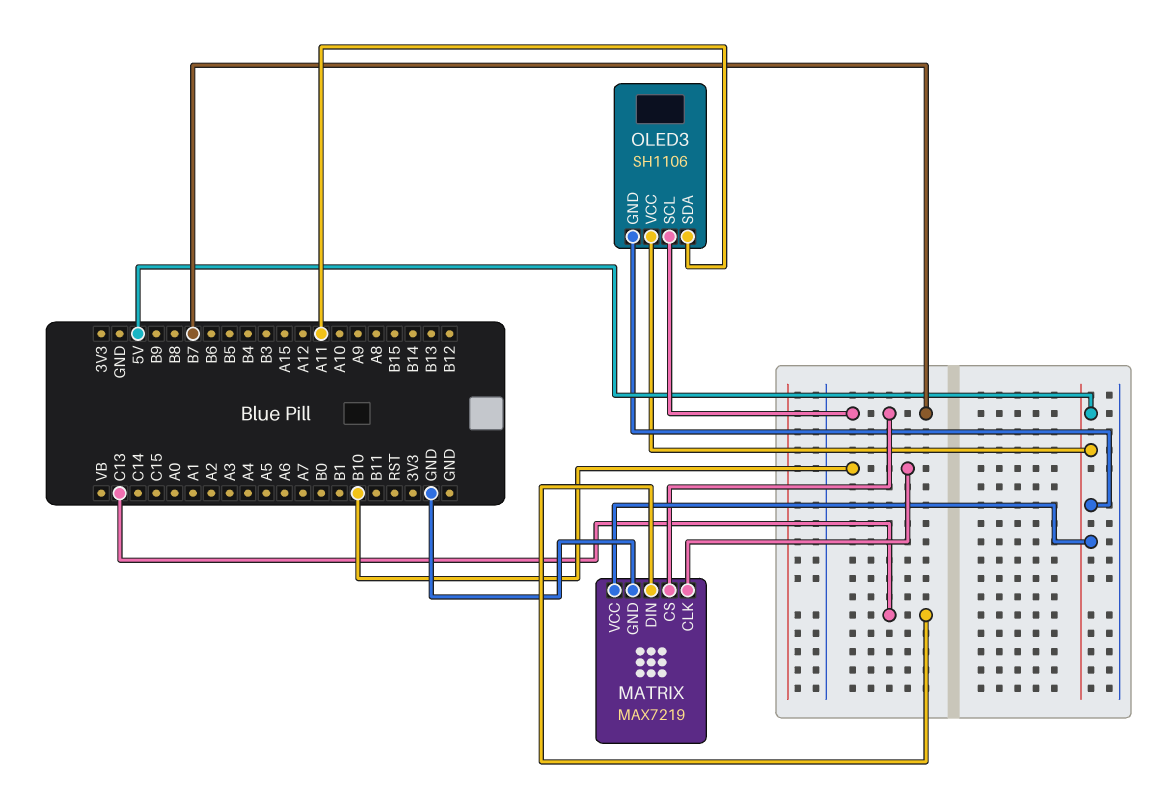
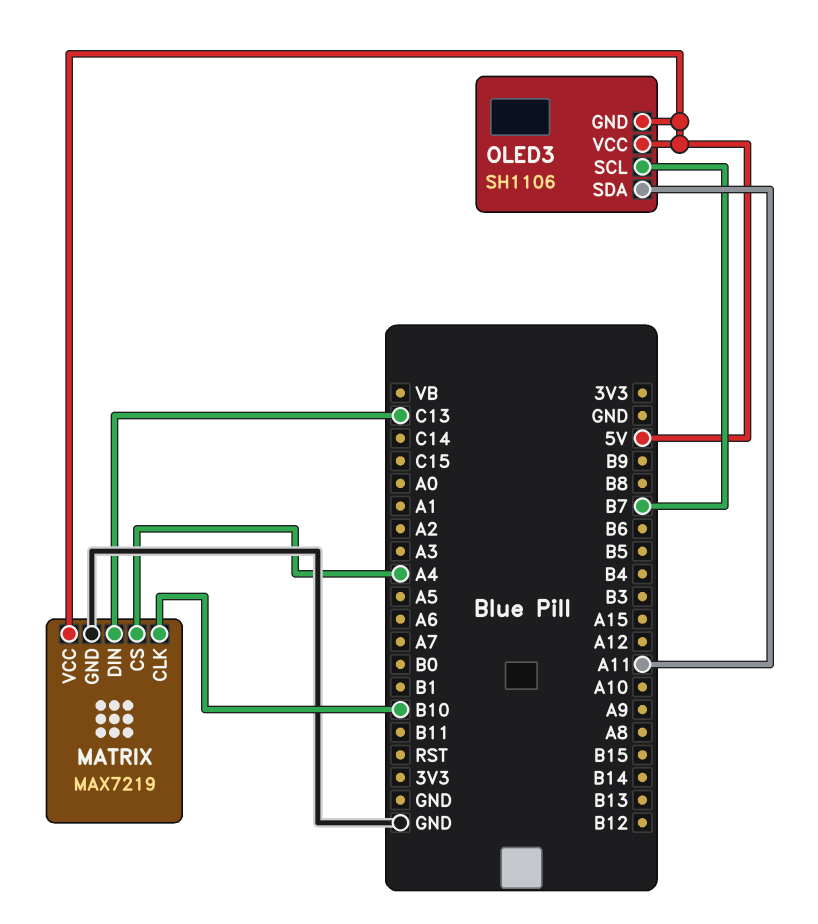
MATRIX pin CS: B7 -> A4

